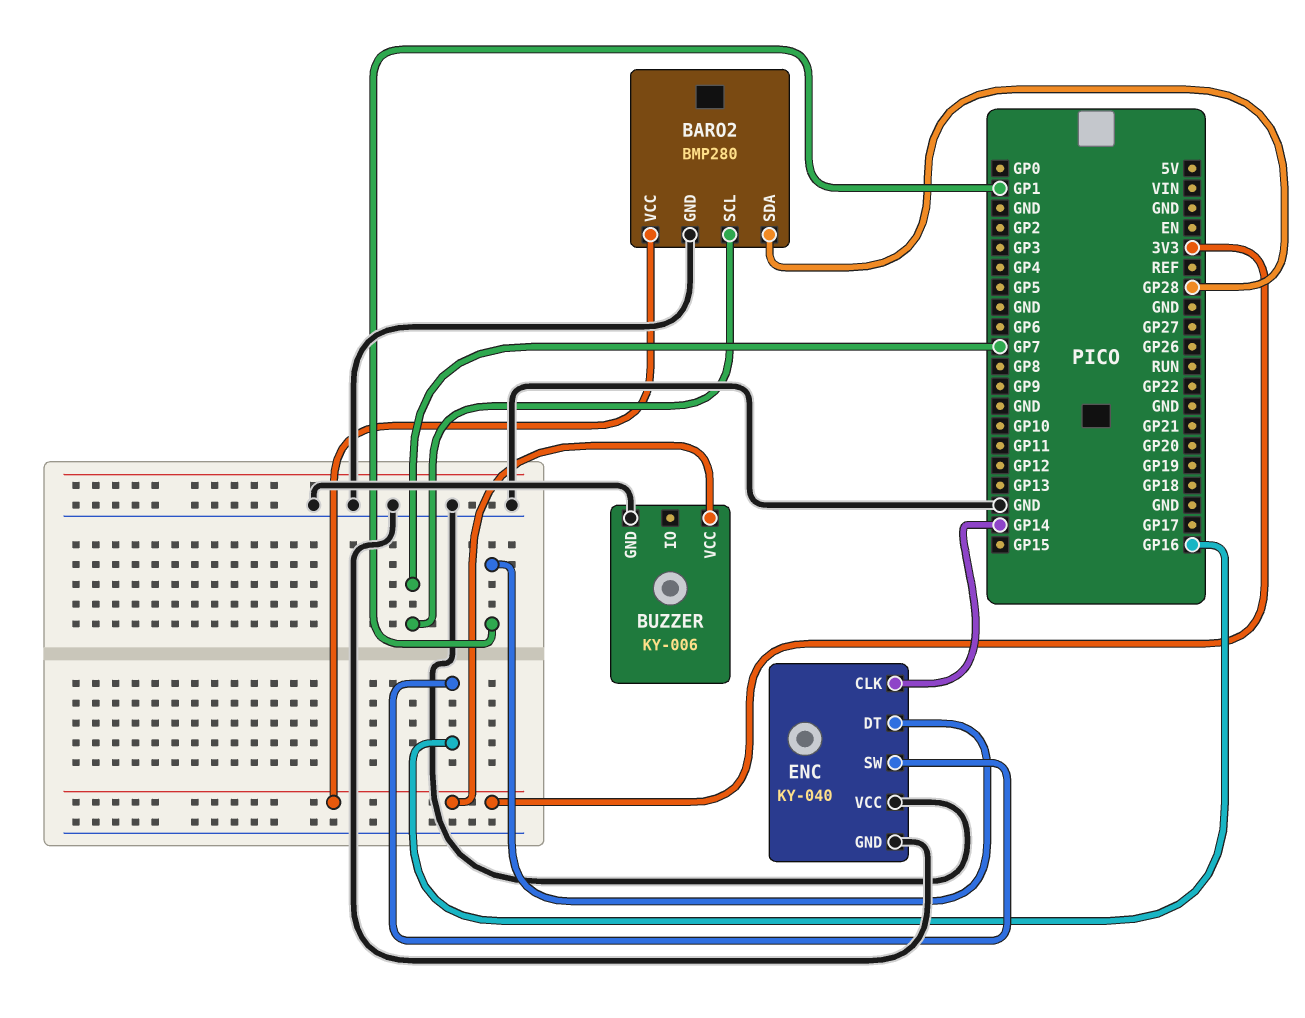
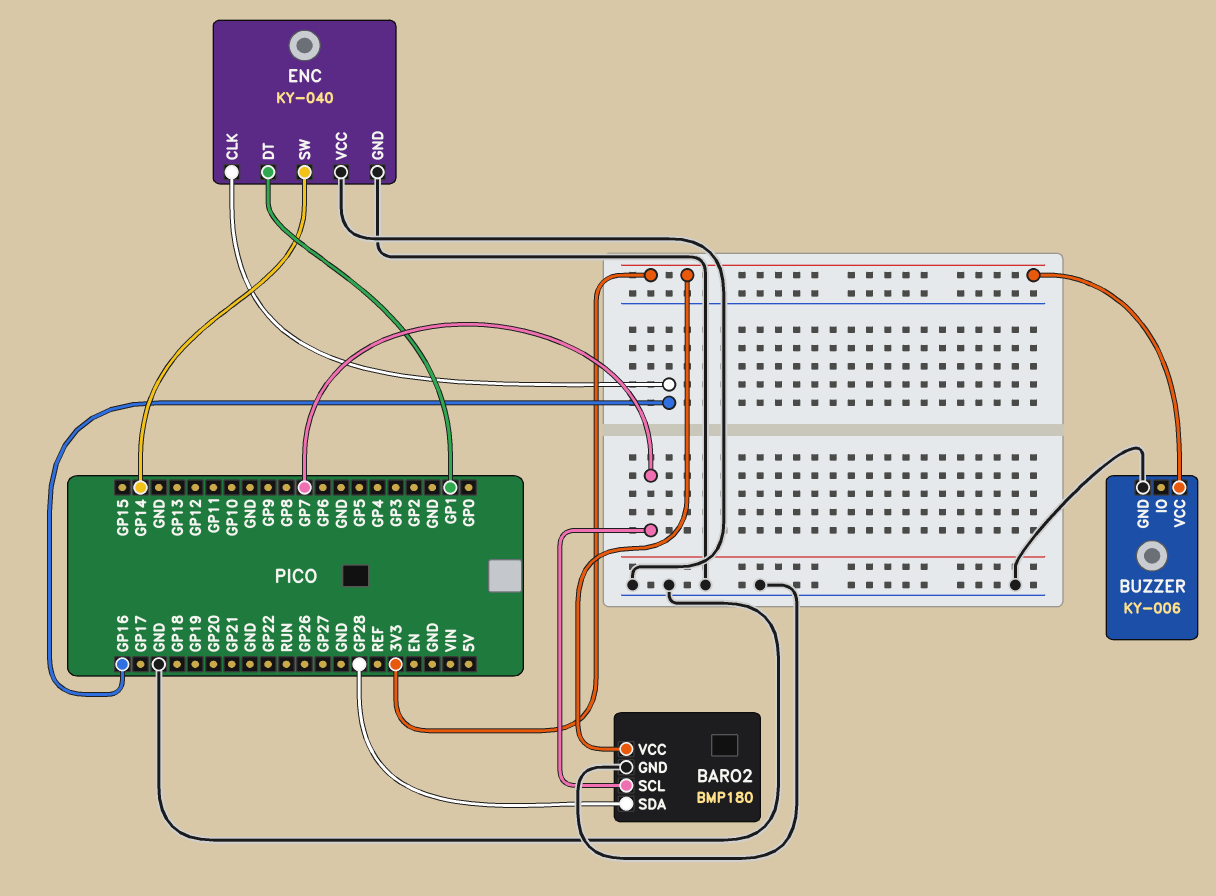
BARO2: BMP280 -> BMP180
ENC pin CLK: GP14 -> GP16
ENC pin SW: GP16 -> GP14

